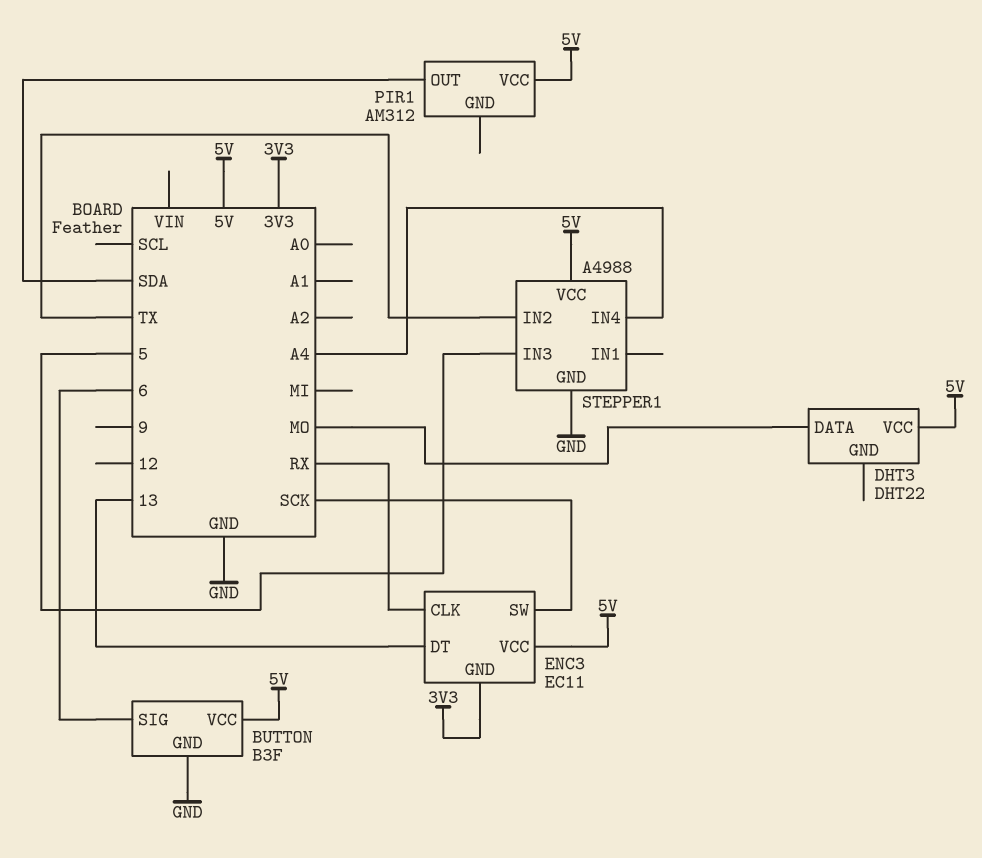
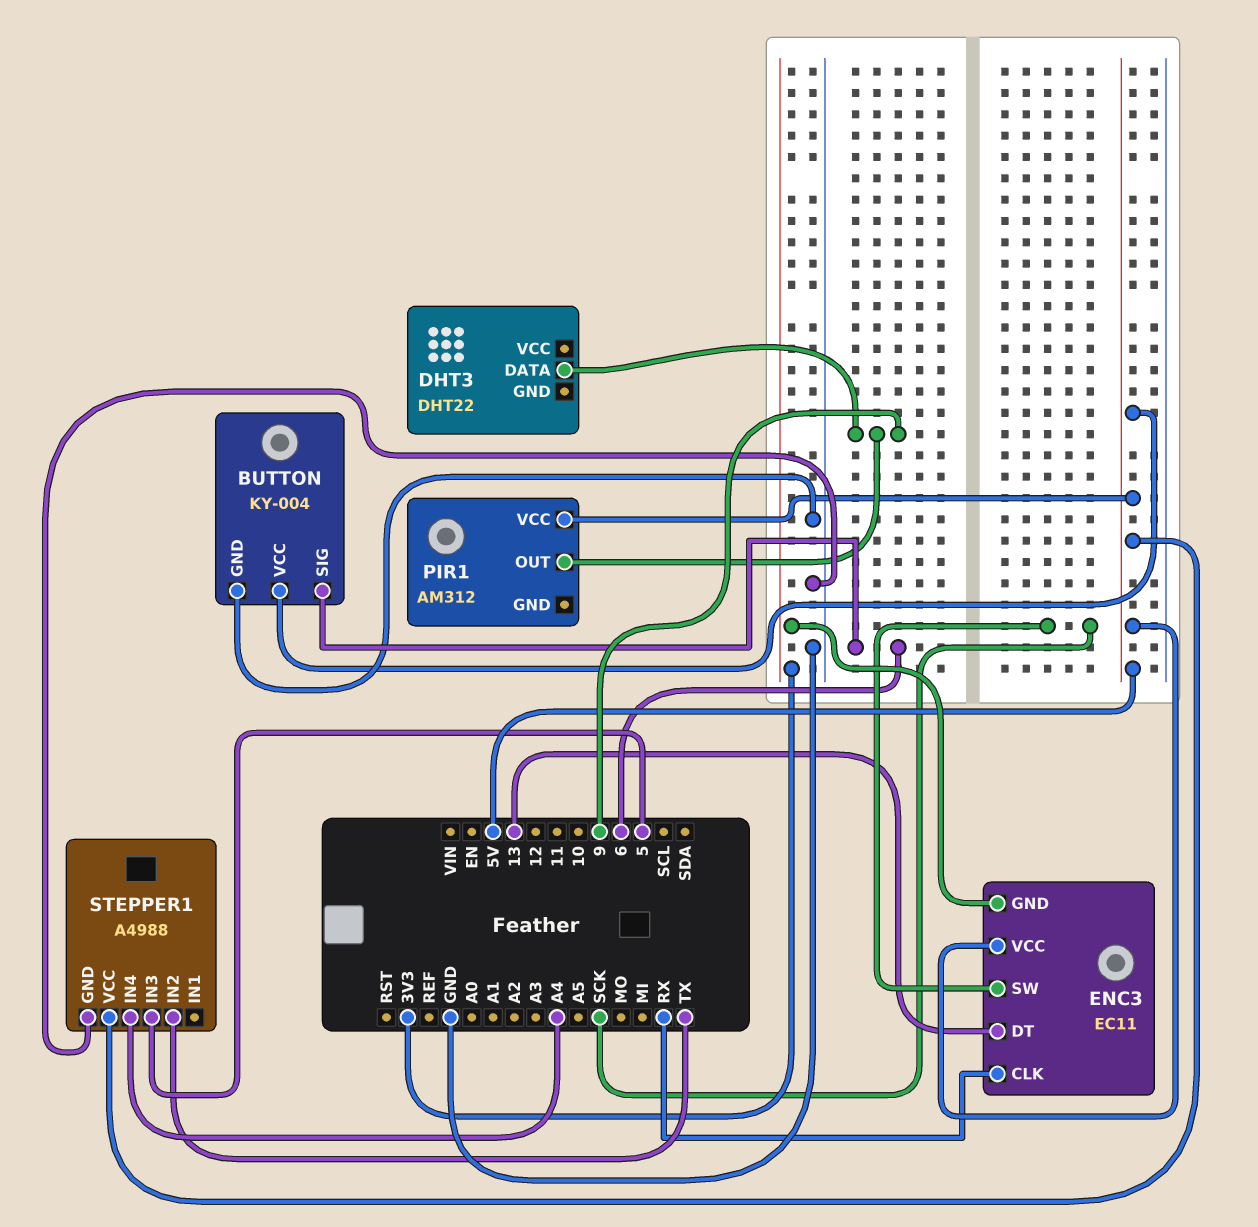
BUTTON: B3F -> KY-004
DHT3 pin DATA: MO -> 9
DHT3 pin VCC: 5V -> none
PIR1 pin OUT: SDA -> 9

